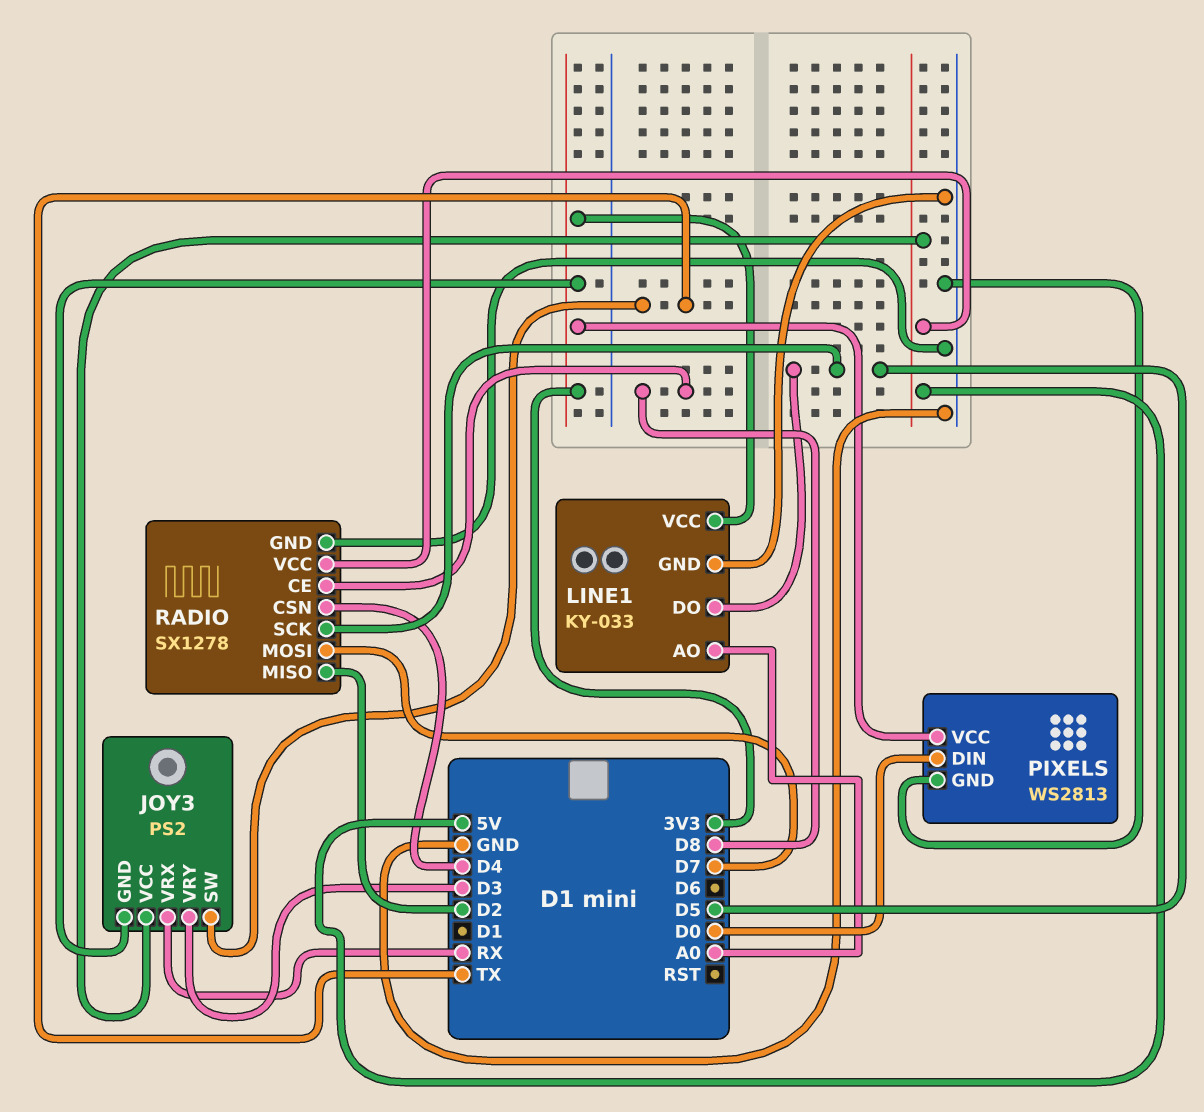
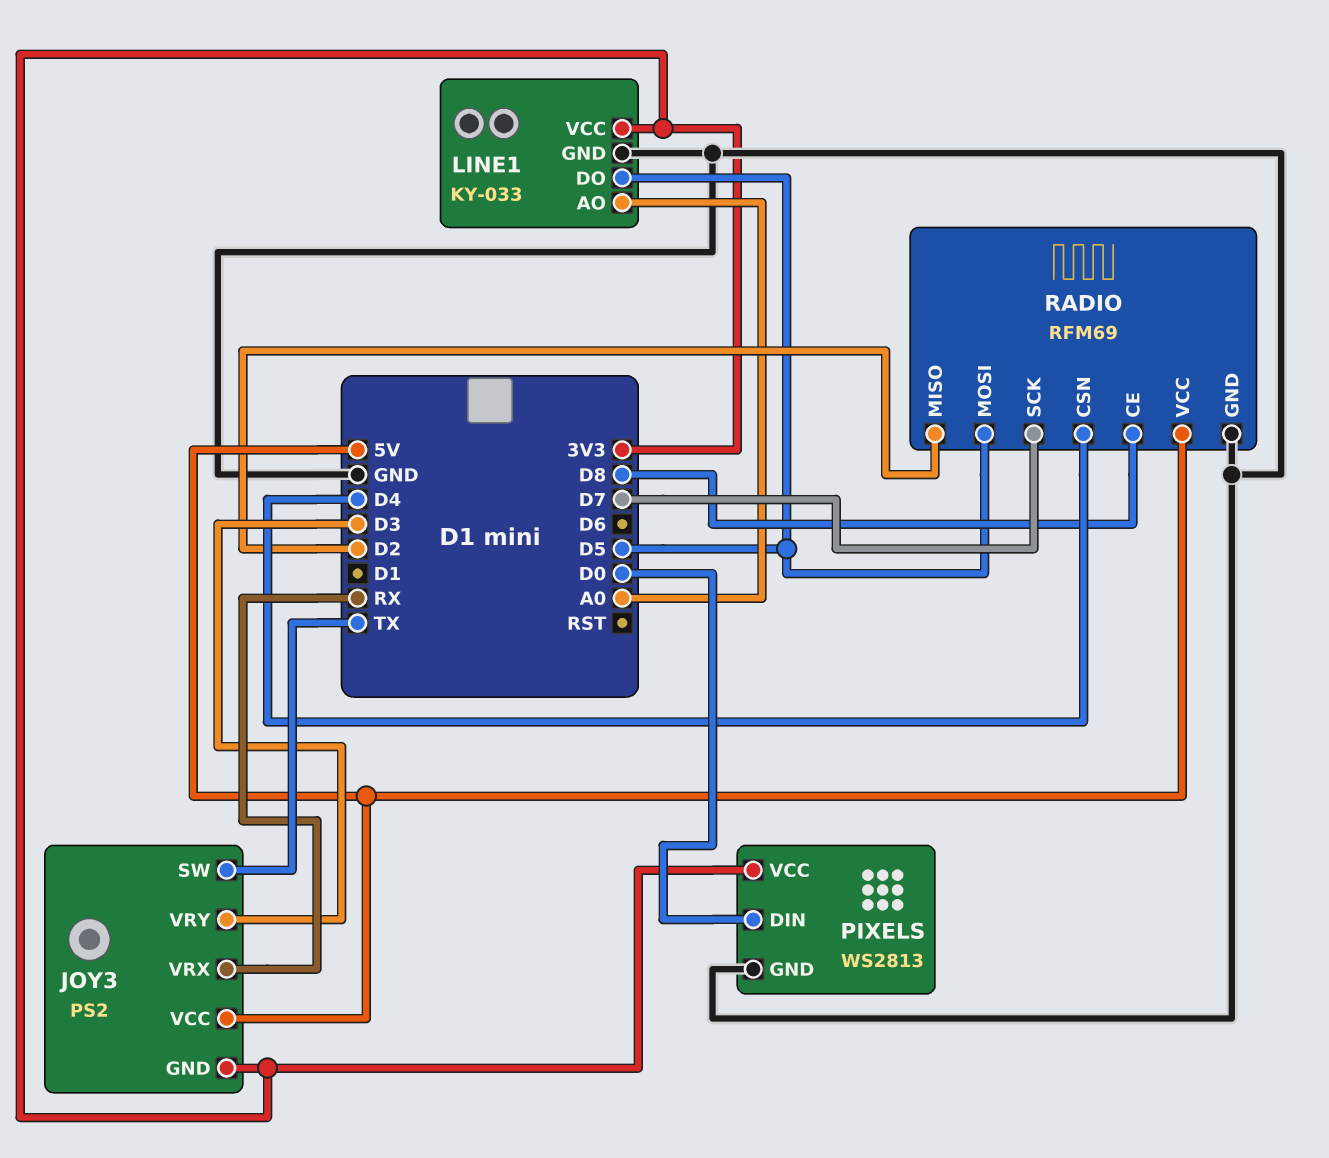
RADIO: SX1278 -> RFM69
RADIO pin MOSI: D7 -> D5
RADIO pin SCK: D5 -> D7

